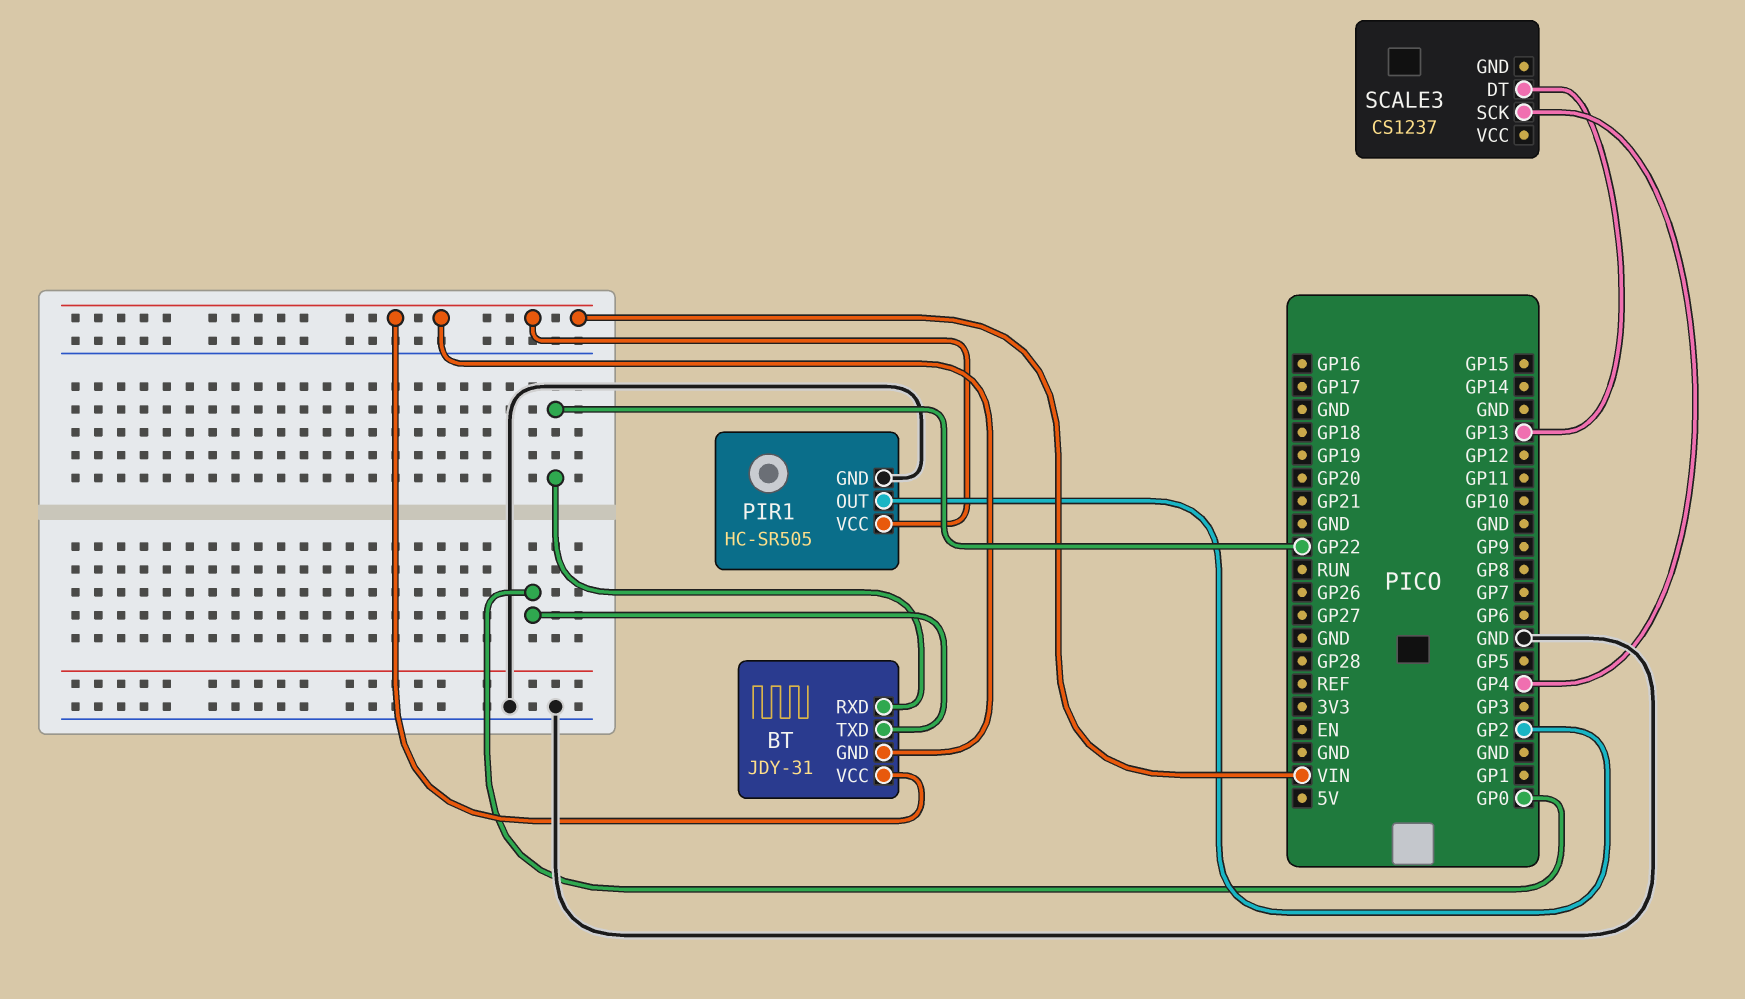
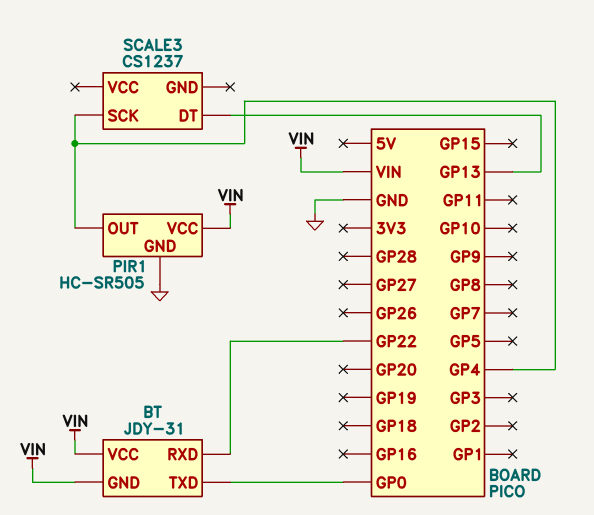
PIR1 pin OUT: GP2 -> GP4

